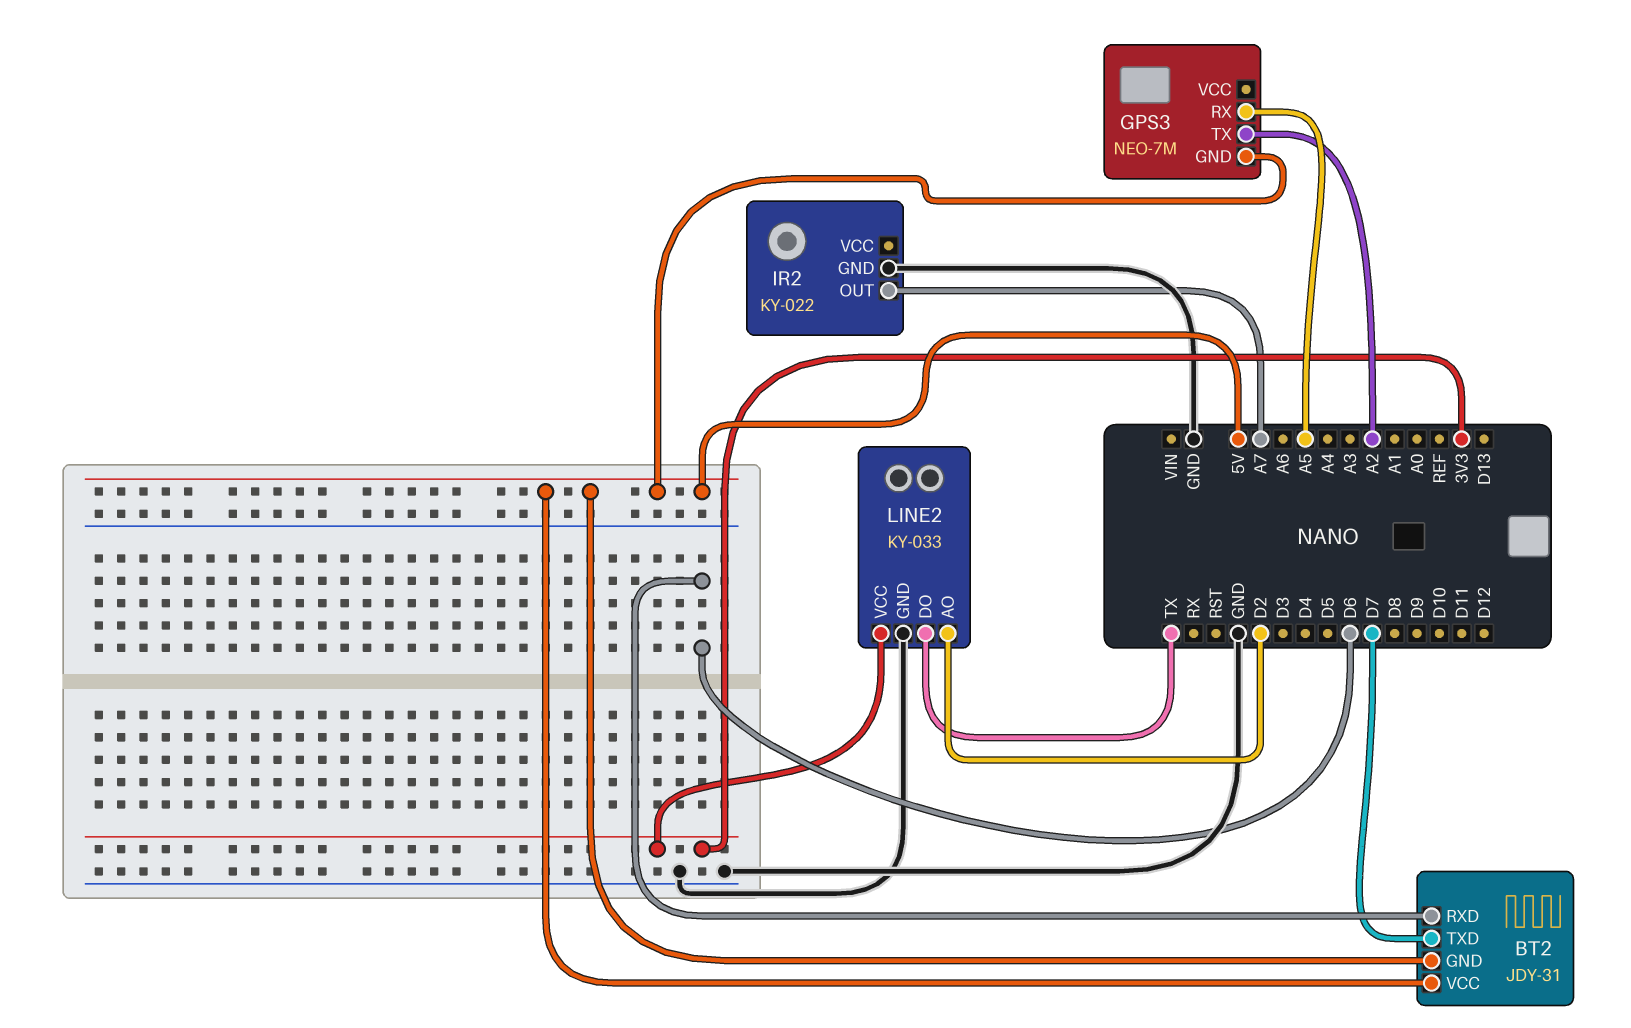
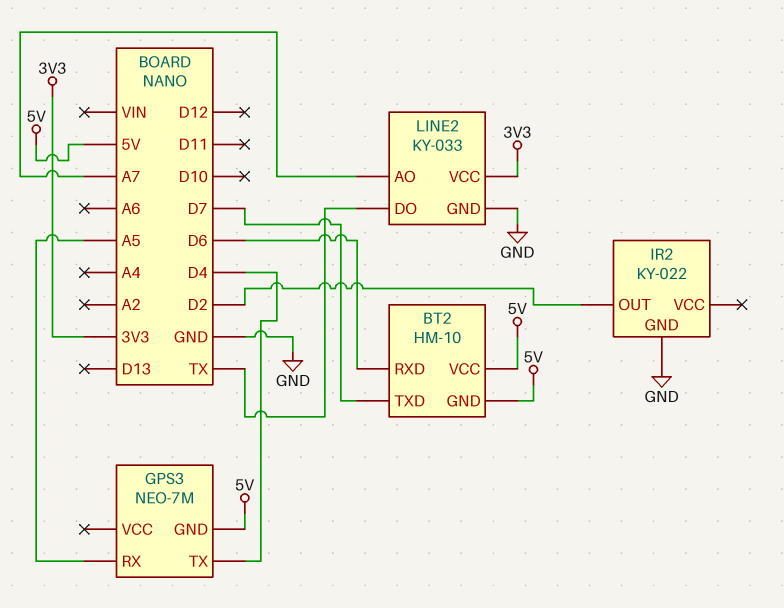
BT2: JDY-31 -> HM-10
GPS3 pin TX: A2 -> D4
IR2 pin OUT: A7 -> D2
LINE2 pin AO: D2 -> A7

